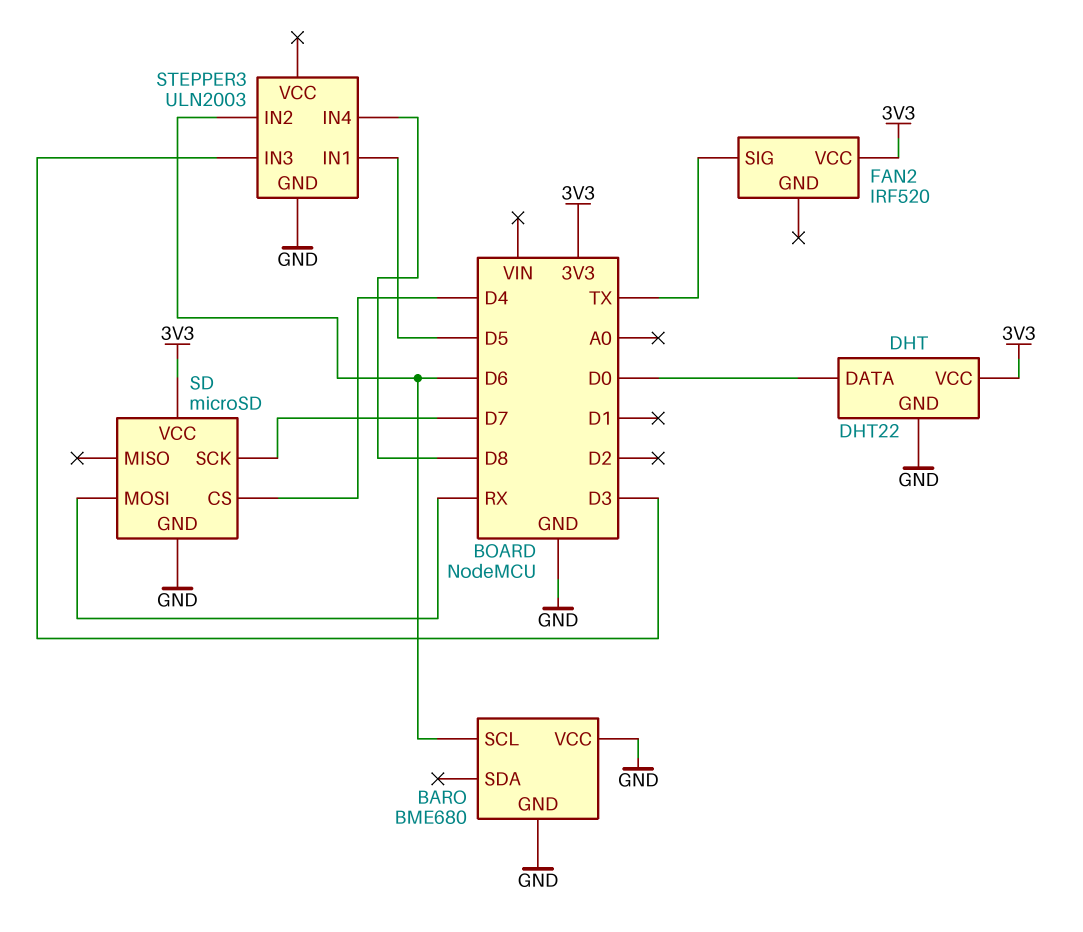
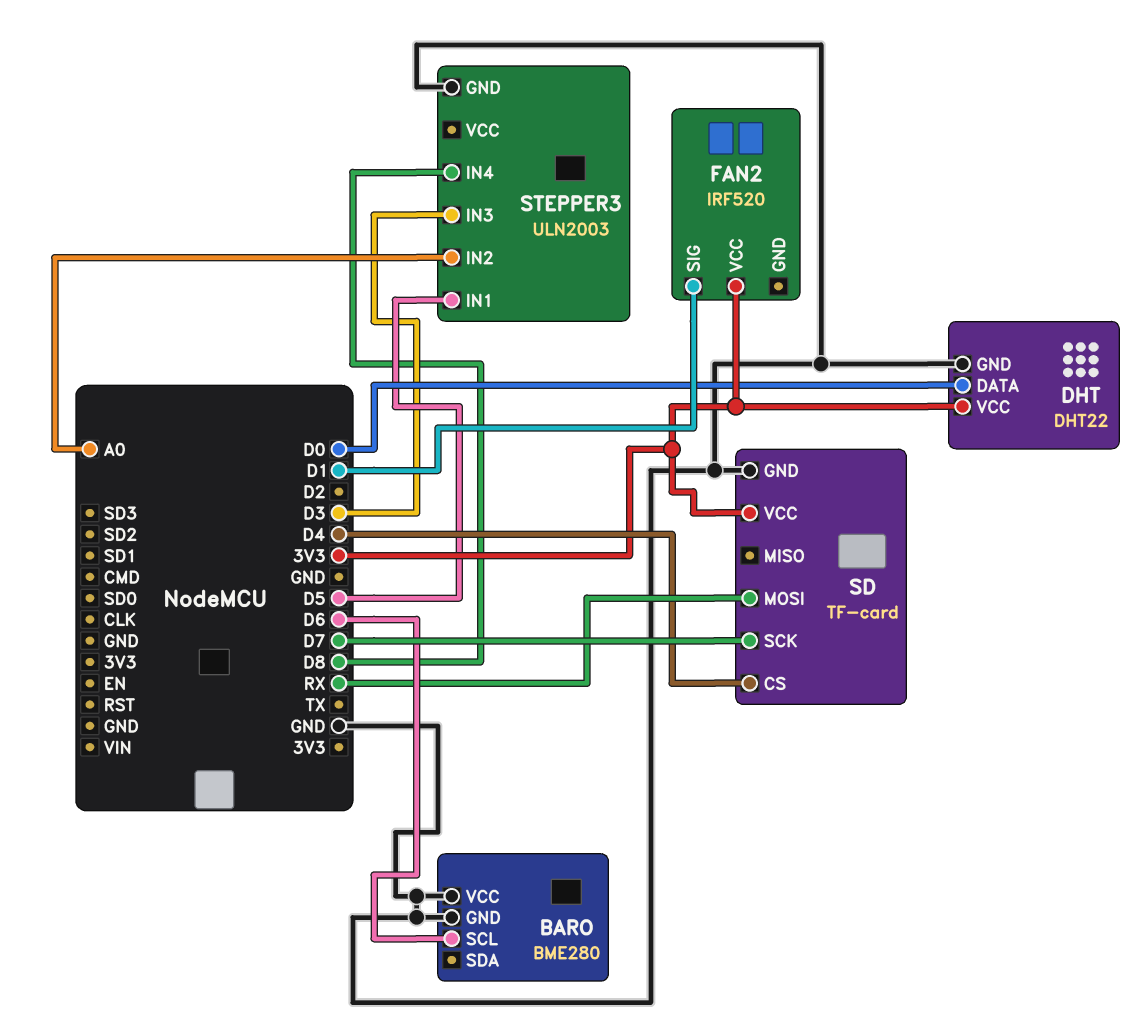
BARO: BME680 -> BME280
FAN2 pin SIG: TX -> D1
SD: microSD -> TF-card
STEPPER3 pin IN2: D6 -> A0

